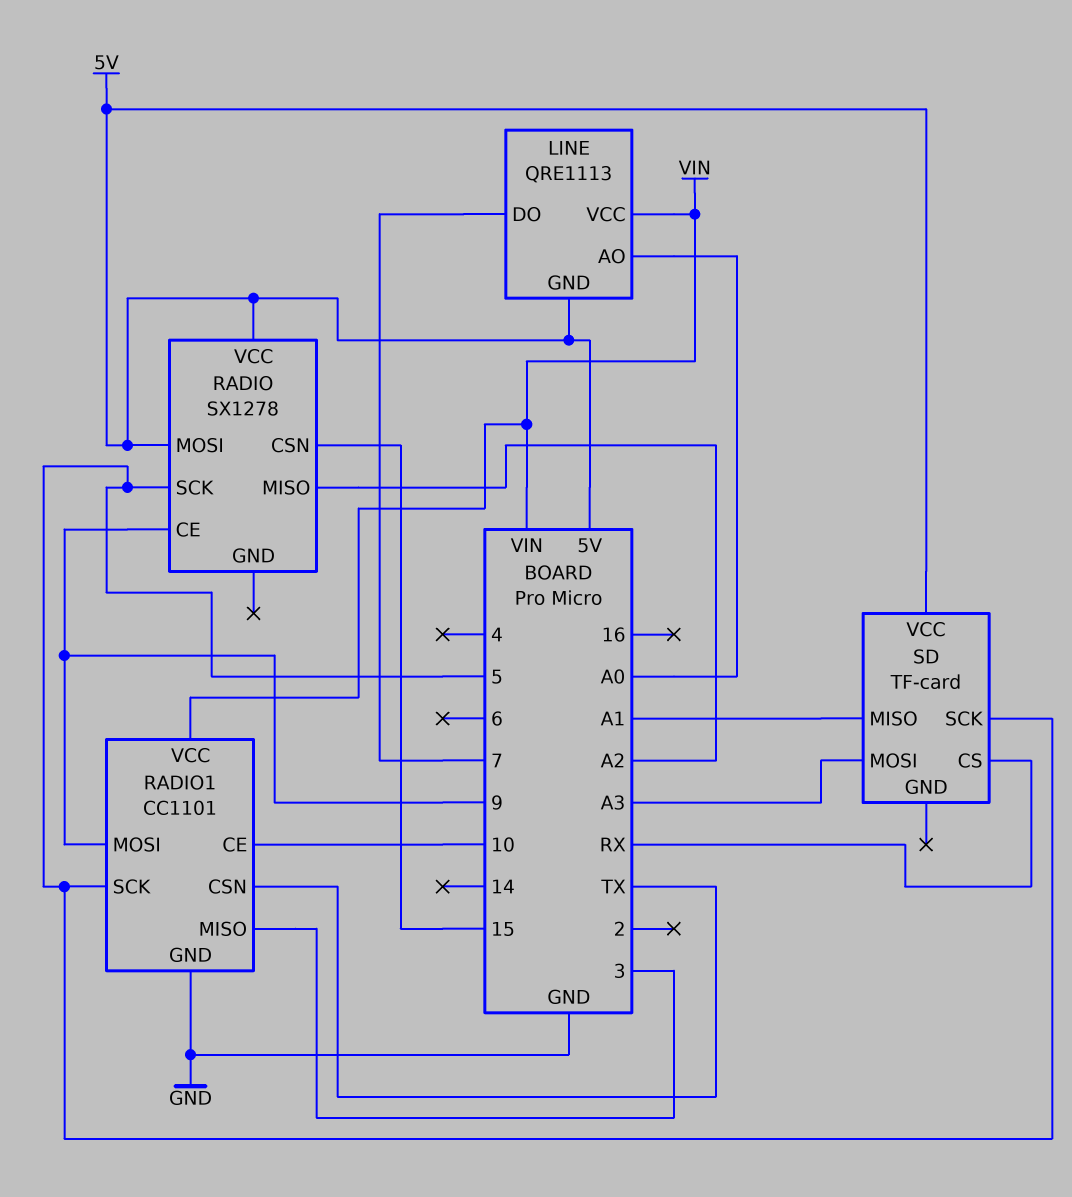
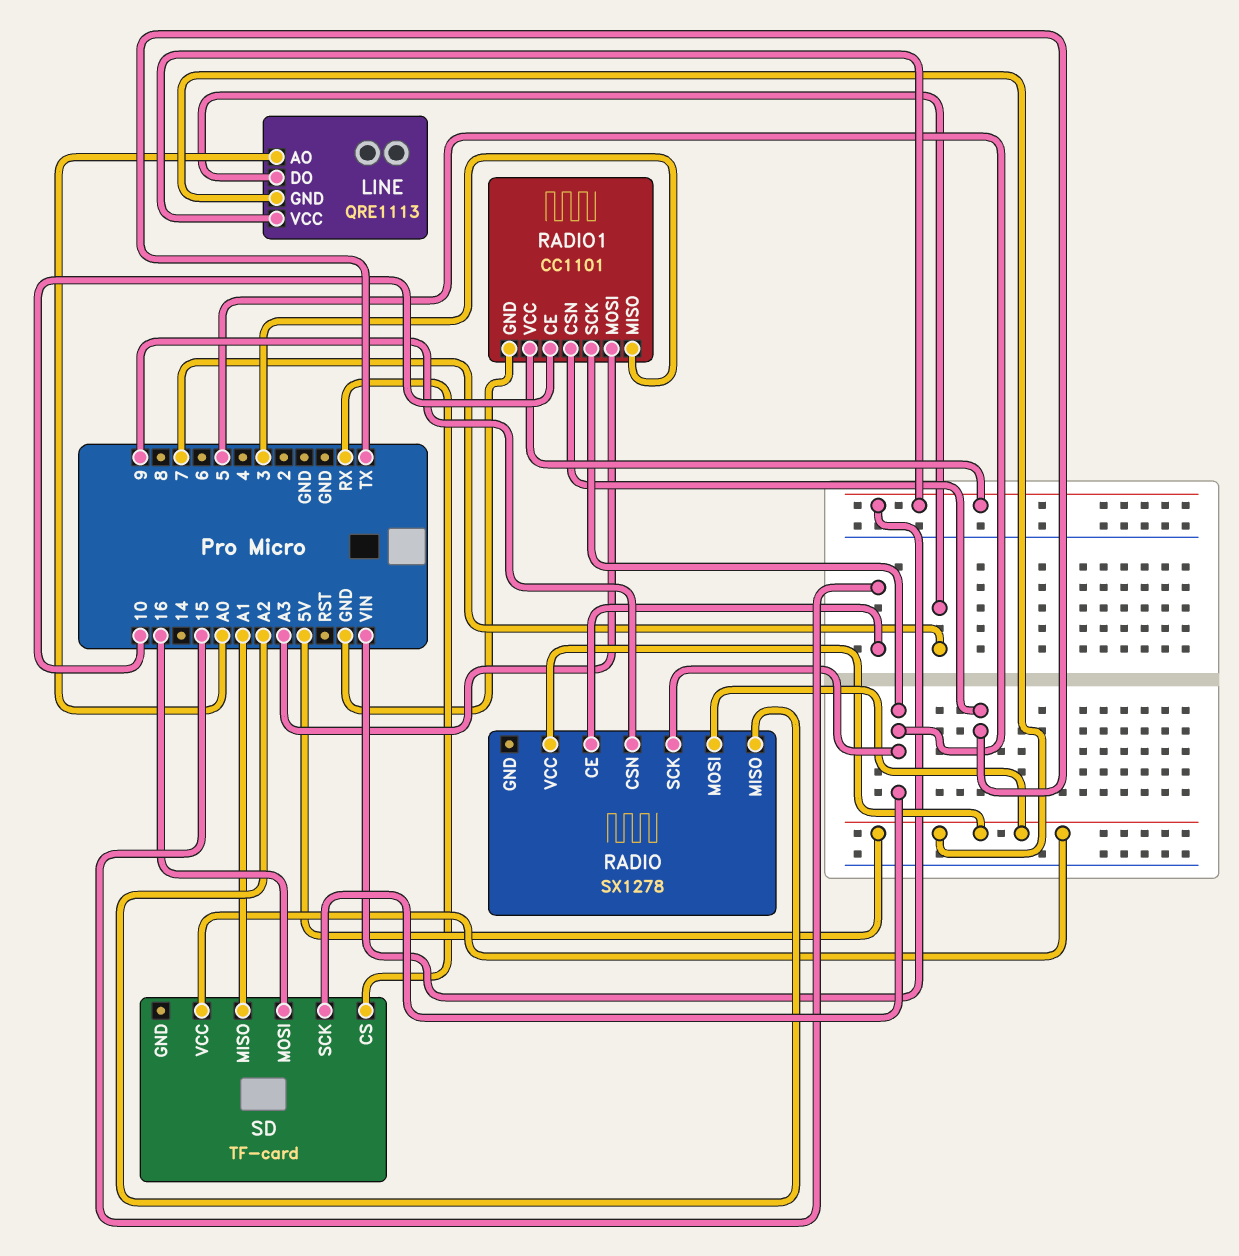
RADIO pin CE: 9 -> 15
RADIO pin CSN: 15 -> 9
RADIO1 pin MOSI: 9 -> A3
SD pin MOSI: A3 -> 16

